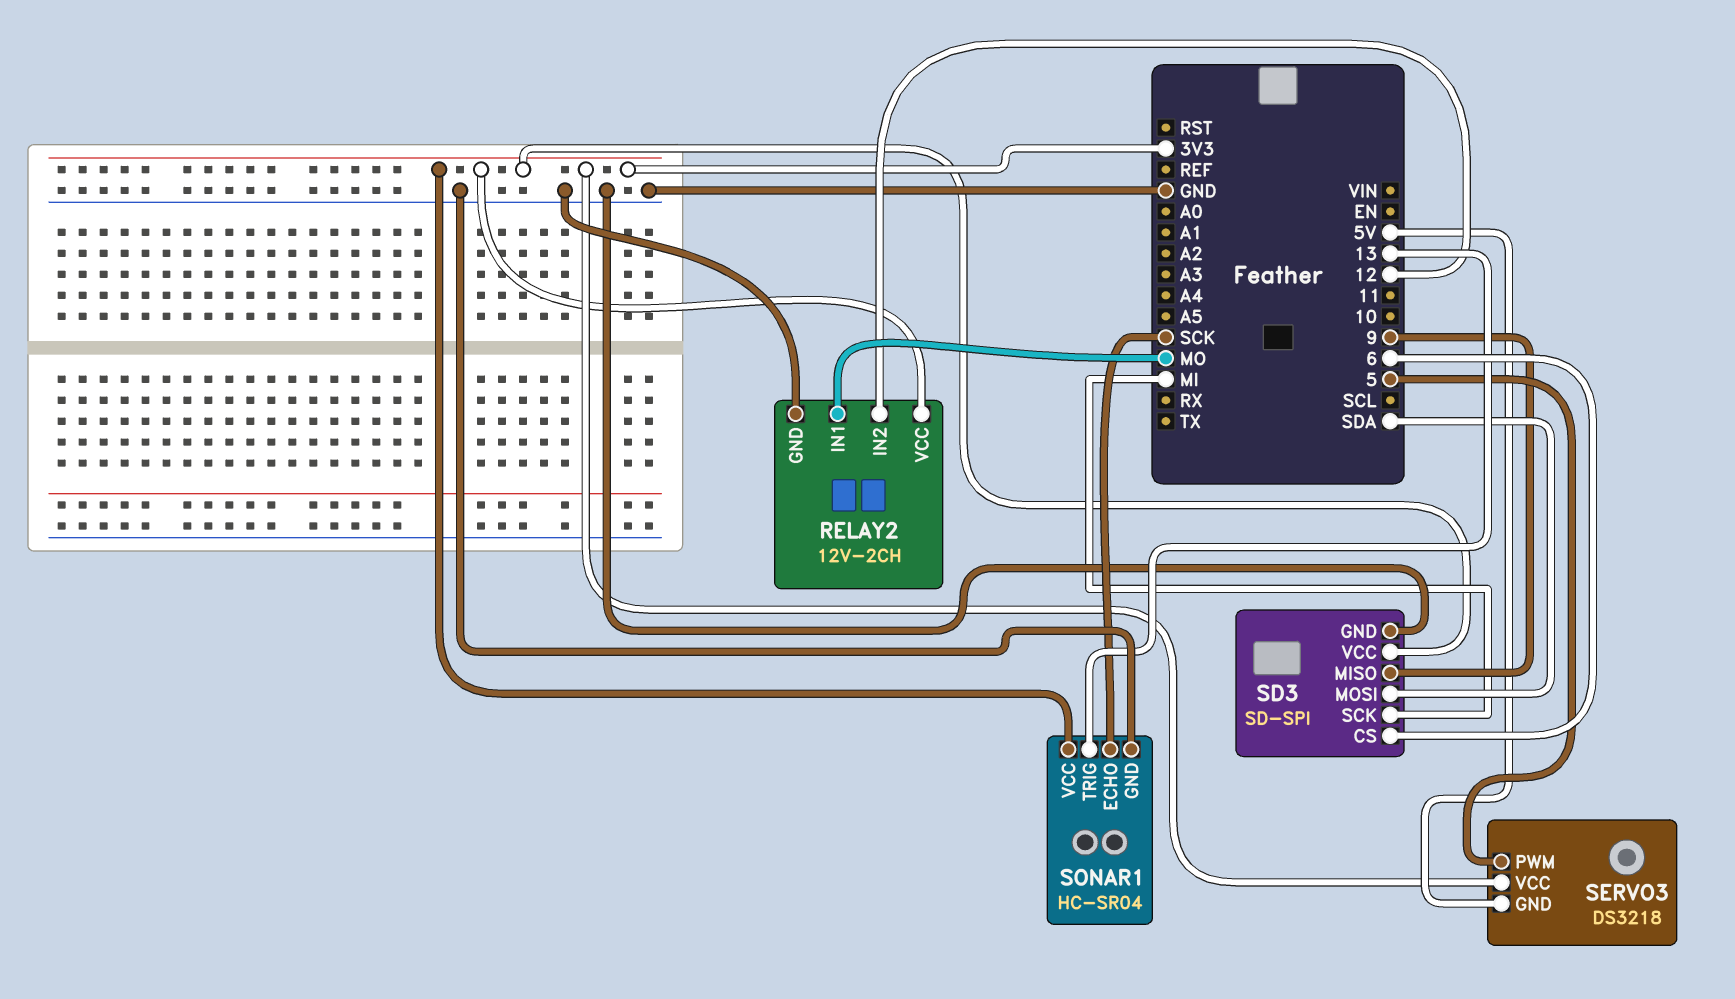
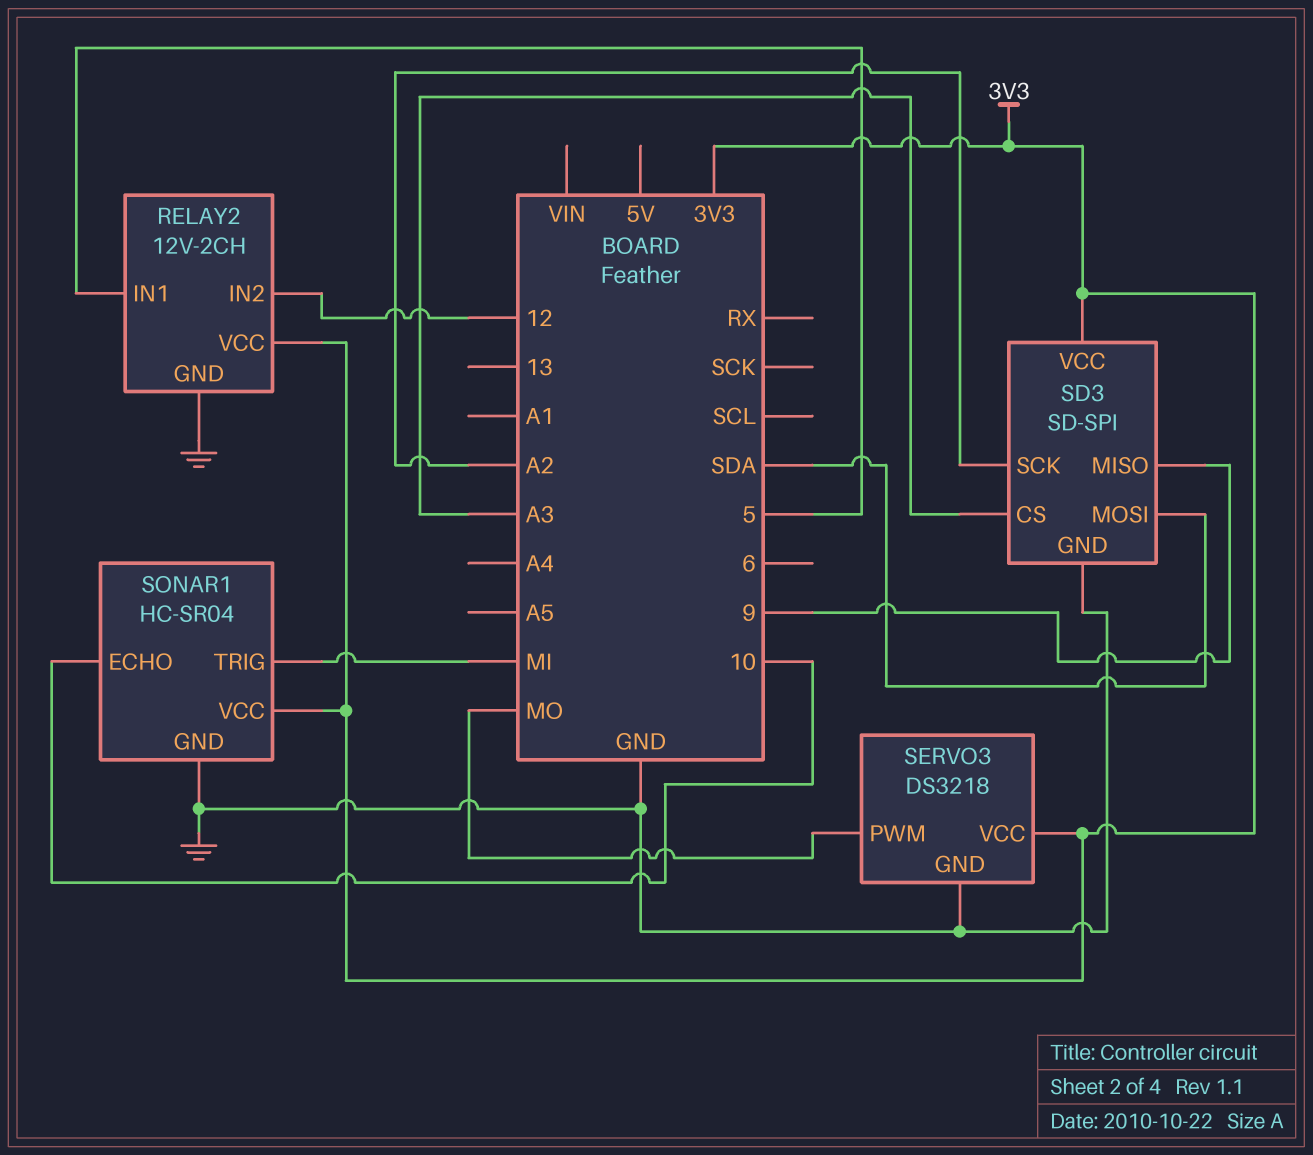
RELAY2 pin IN1: MO -> 5
SD3 pin CS: 6 -> A3
SD3 pin SCK: MI -> A2
SERVO3 pin GND: 5V -> GND
SERVO3 pin PWM: 5 -> MO
SONAR1 pin ECHO: SCK -> 10
SONAR1 pin TRIG: 13 -> MI

